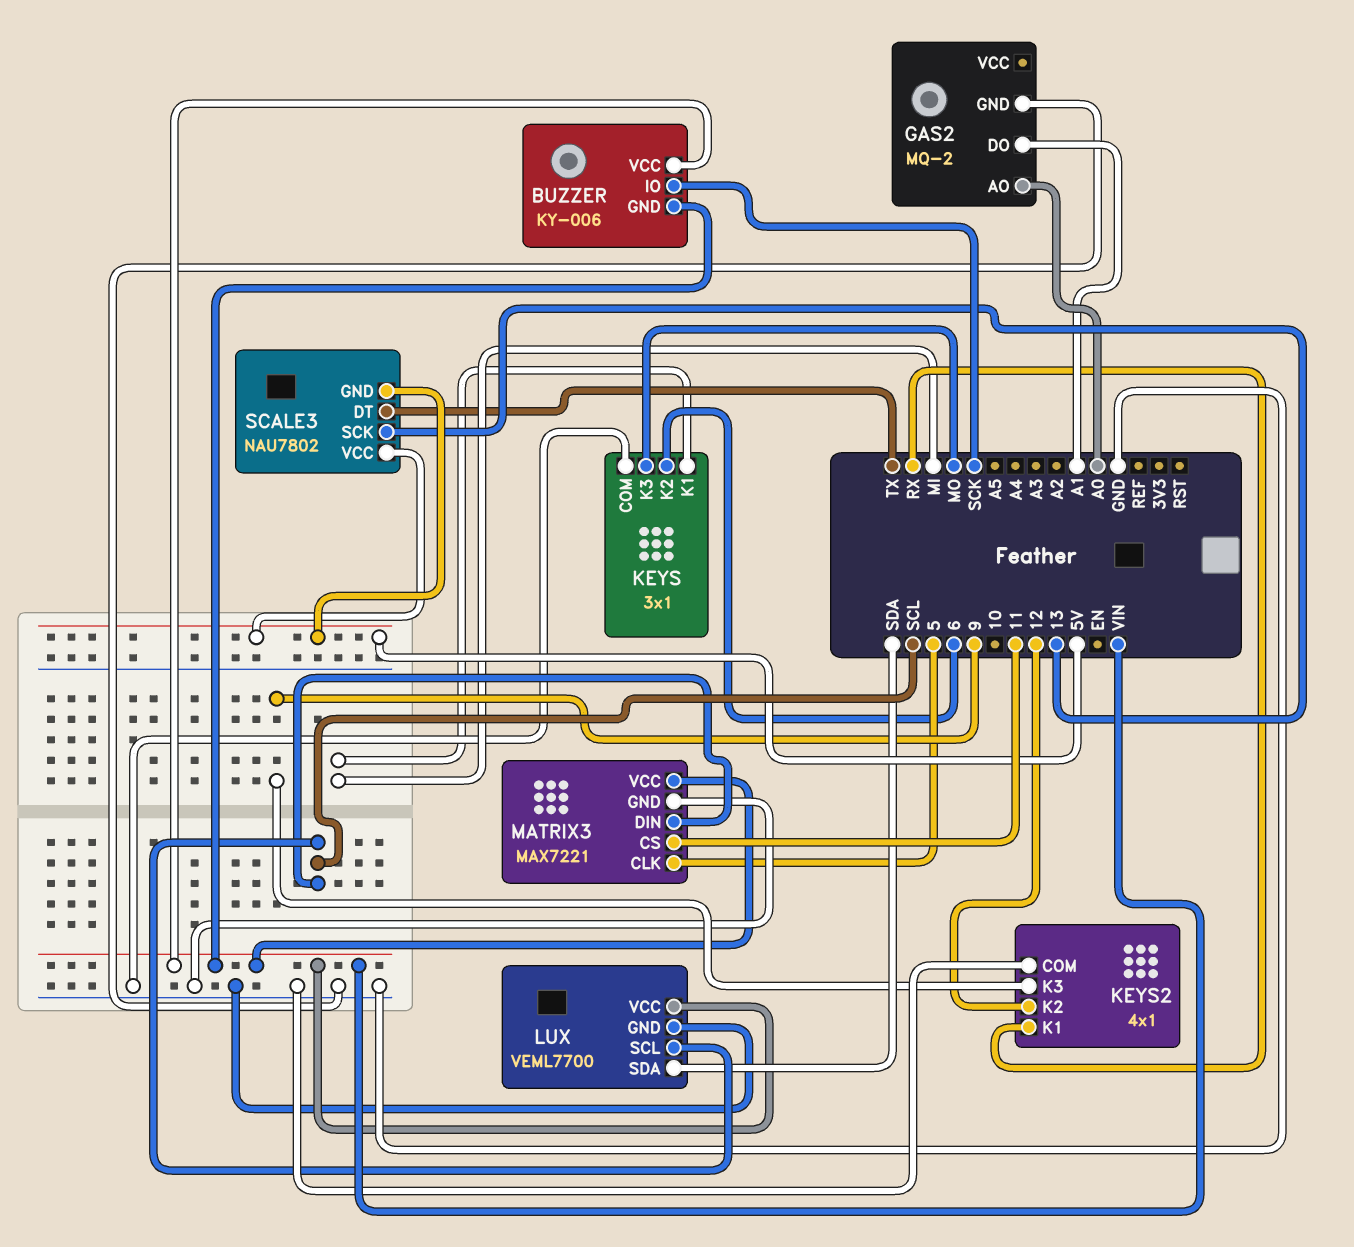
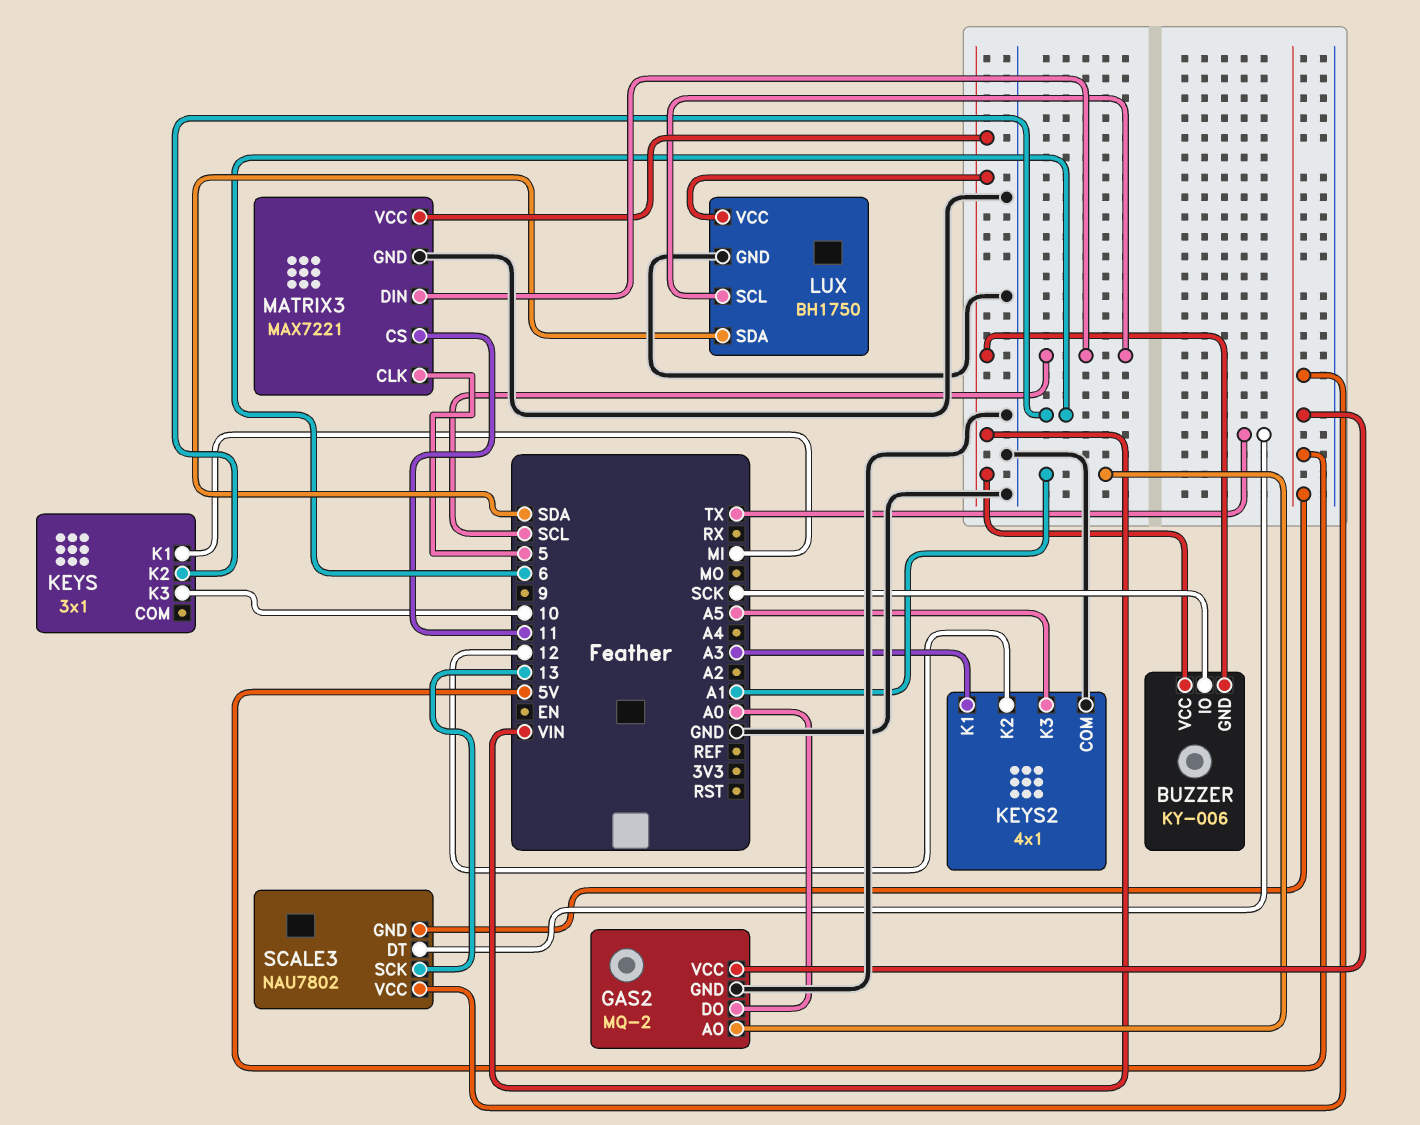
GAS2 pin AO: A0 -> A1
GAS2 pin DO: A1 -> A0
GAS2 pin VCC: none -> 5V
KEYS pin COM: GND -> none
KEYS pin K3: MO -> 10
KEYS2 pin K1: RX -> A3
KEYS2 pin K3: 9 -> A5
LUX: VEML7700 -> BH1750

